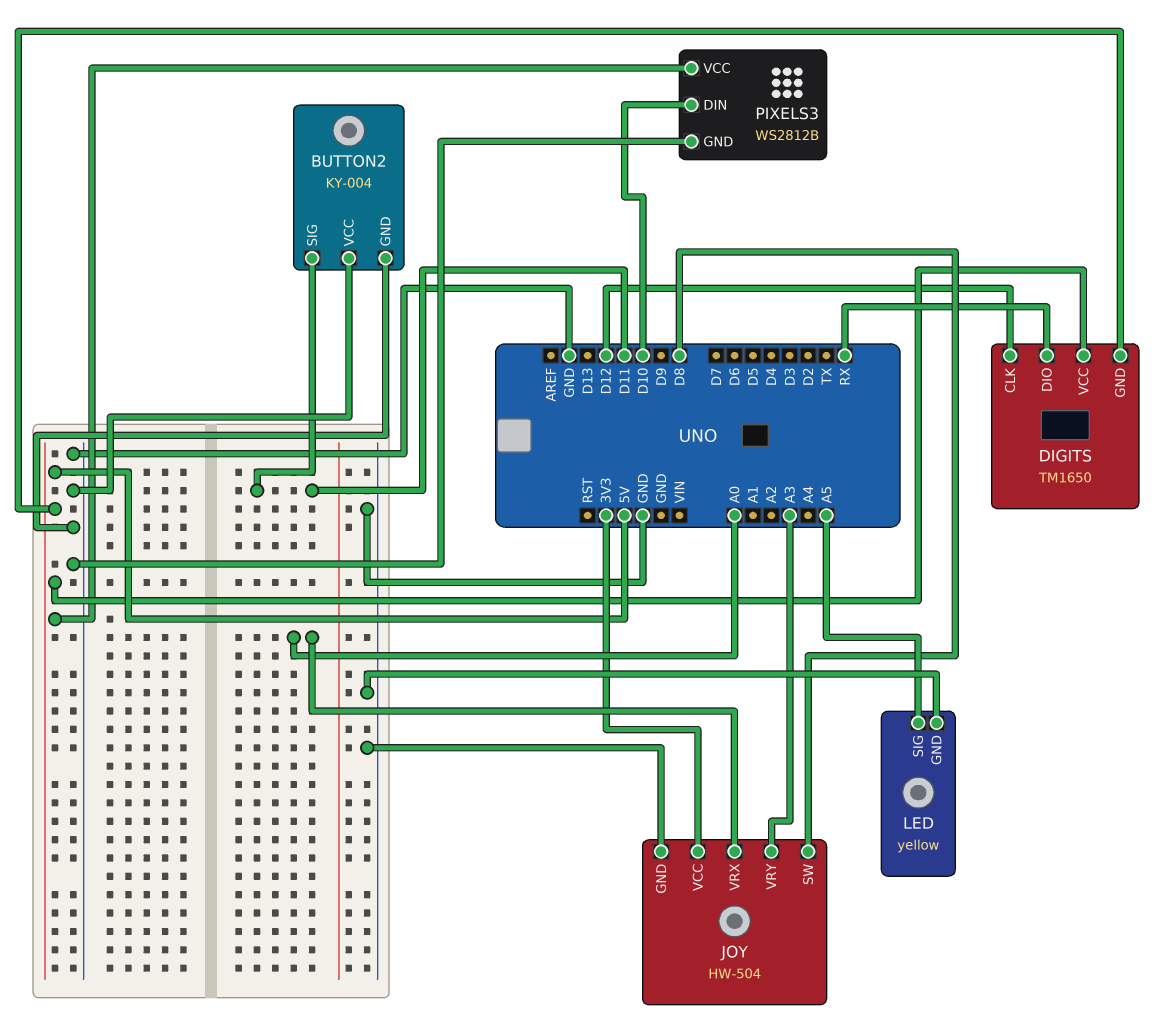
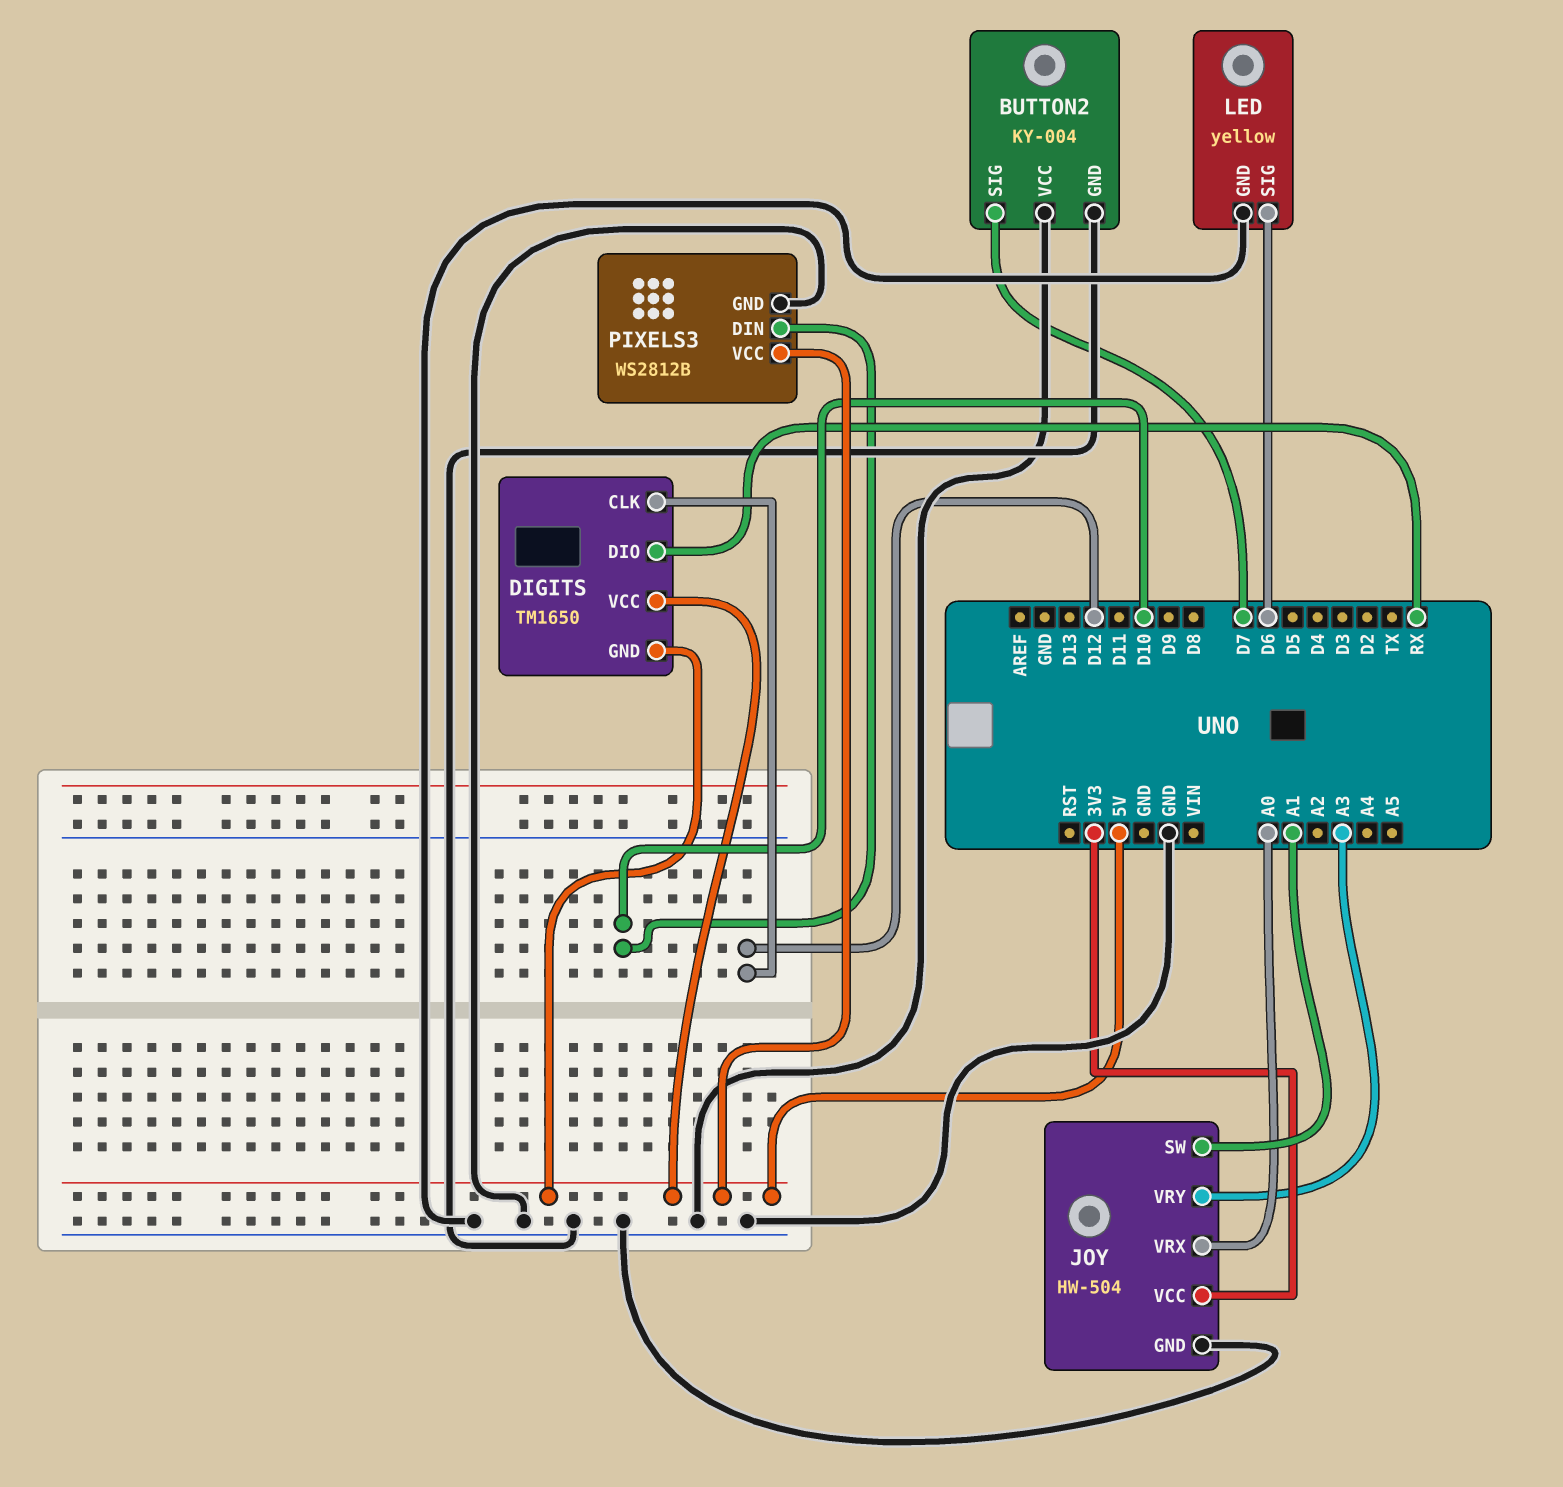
BUTTON2 pin SIG: D11 -> D7
JOY pin SW: D8 -> A1
LED pin SIG: A5 -> D6

